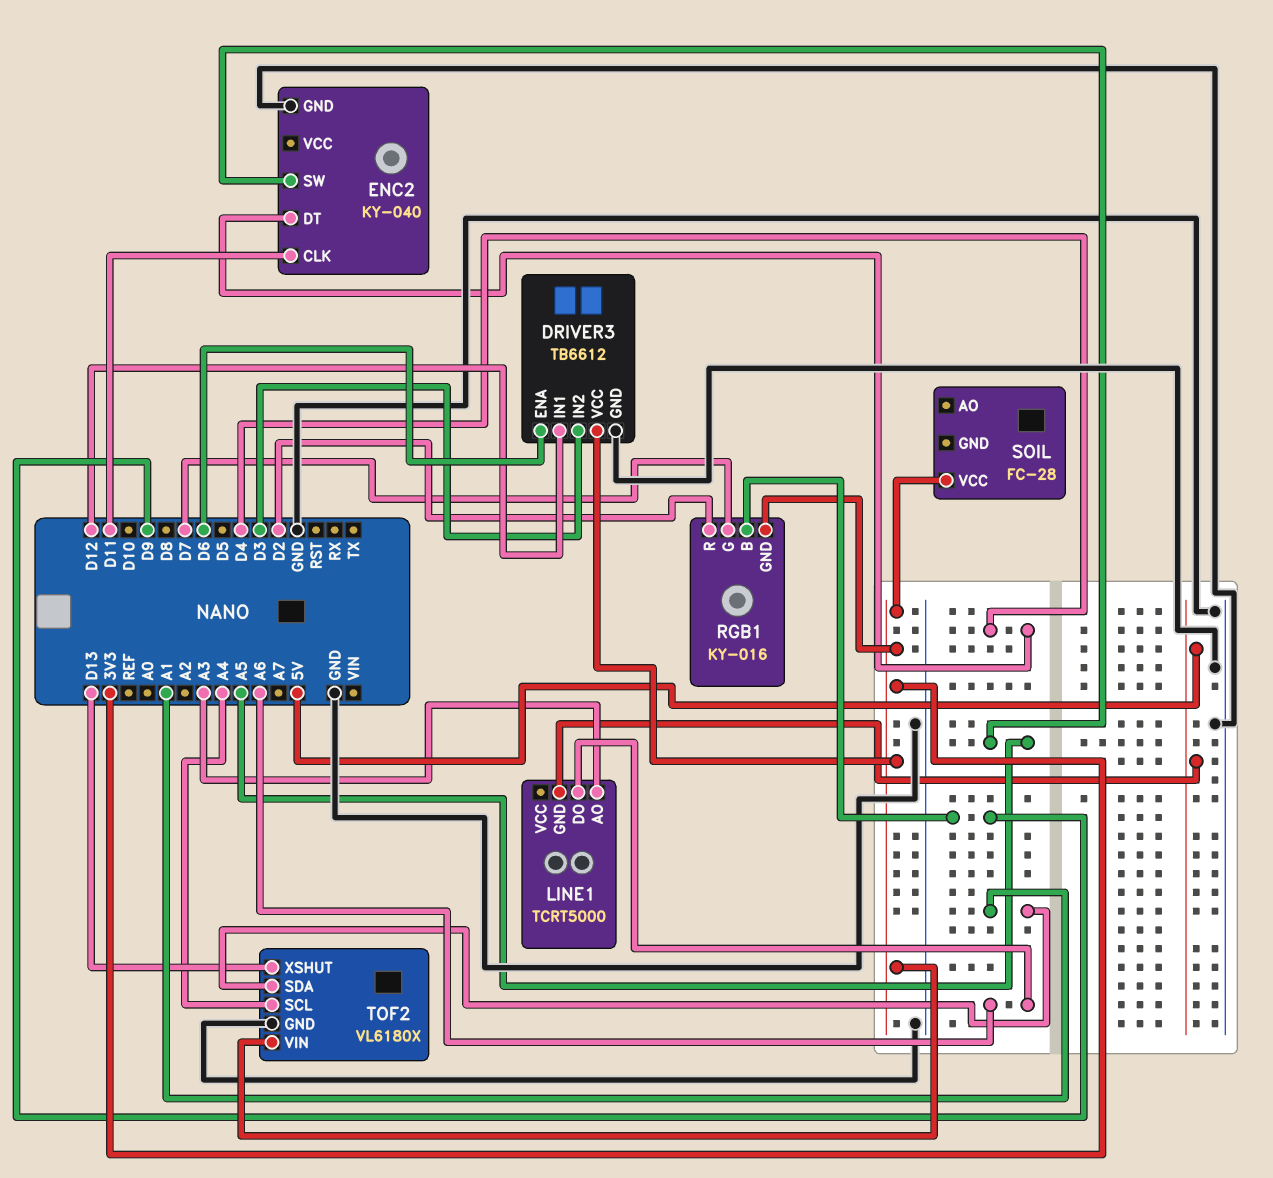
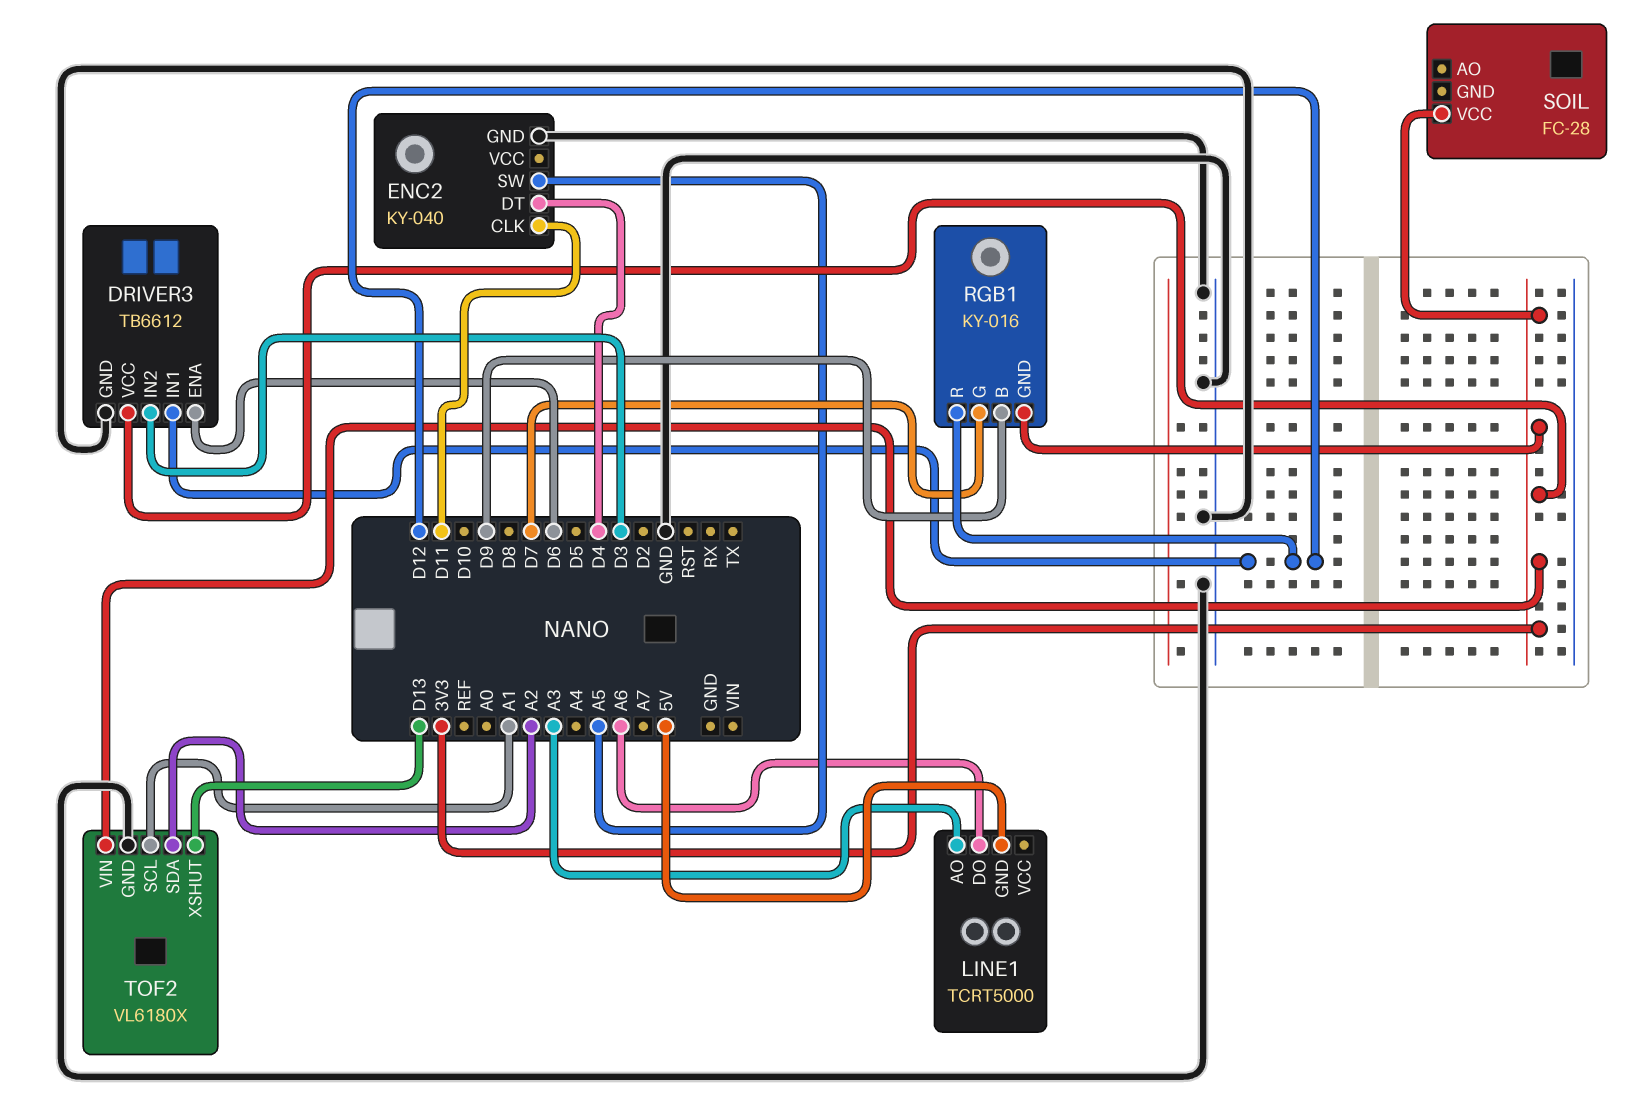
RGB1 pin R: D2 -> D12
TOF2 pin SCL: A4 -> A1
TOF2 pin SDA: A1 -> A2

